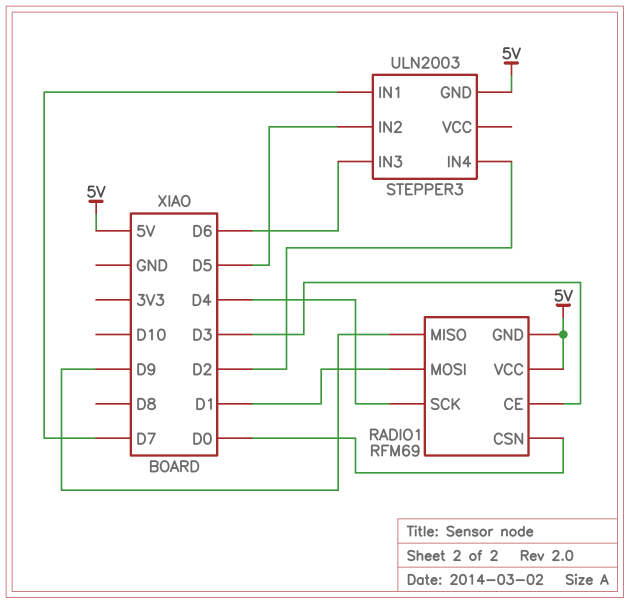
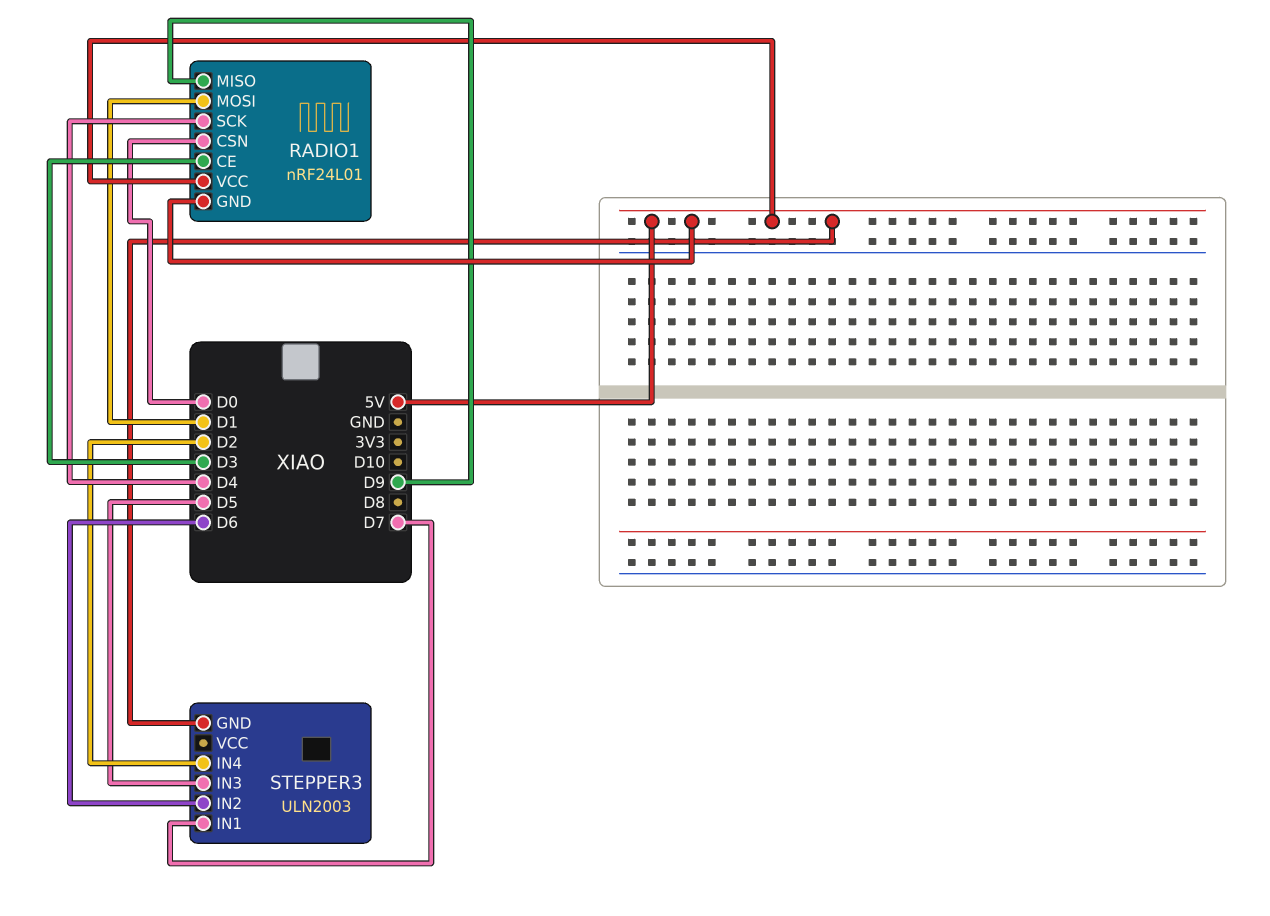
RADIO1: RFM69 -> nRF24L01
STEPPER3 pin IN2: D5 -> D6
STEPPER3 pin IN3: D6 -> D5

